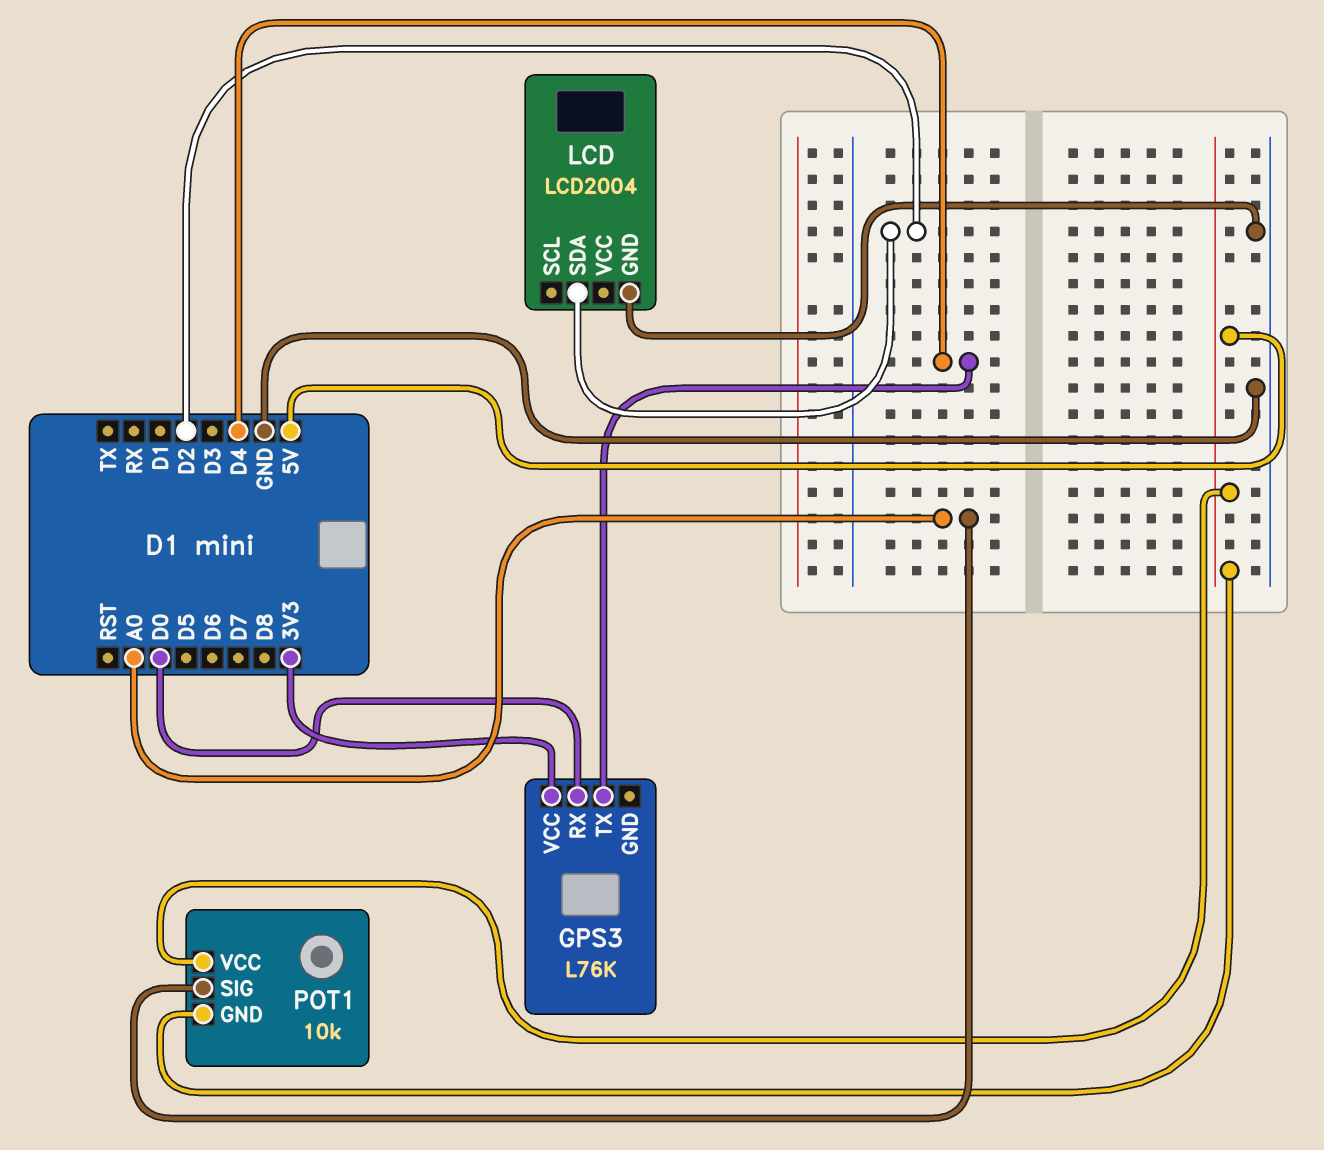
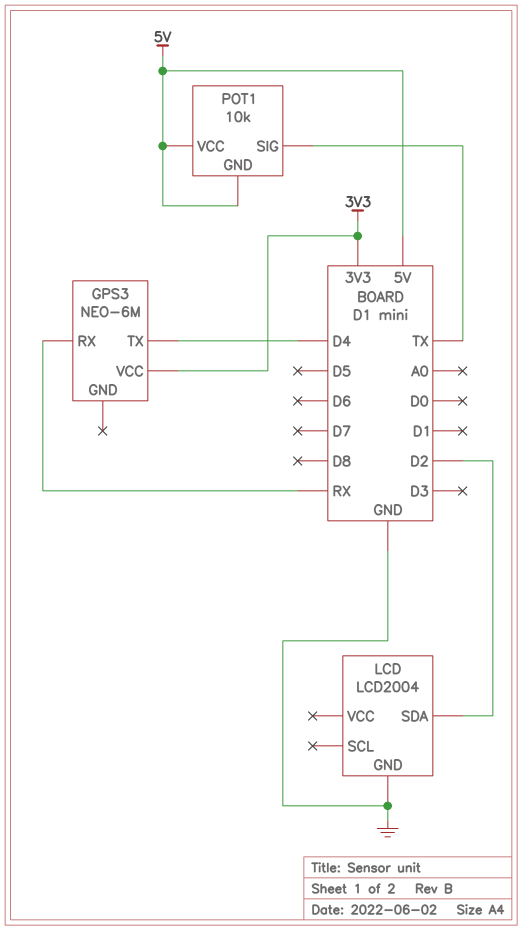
GPS3: L76K -> NEO-6M
GPS3 pin RX: D0 -> RX
POT1 pin SIG: A0 -> TX

